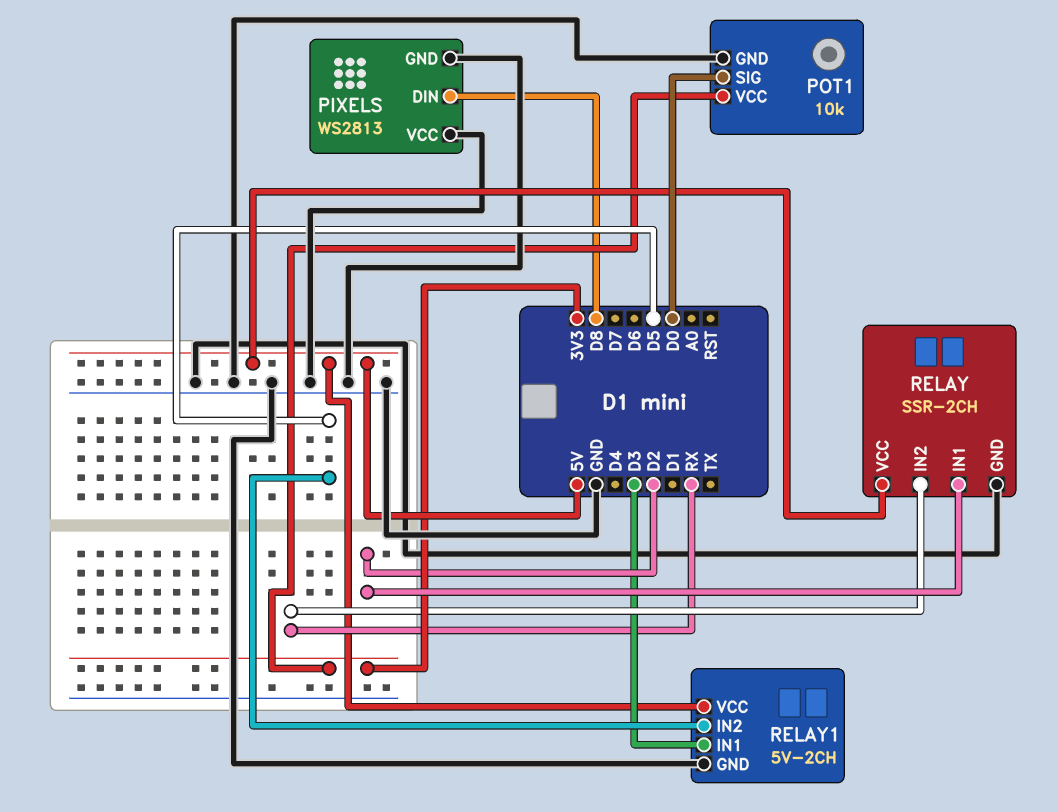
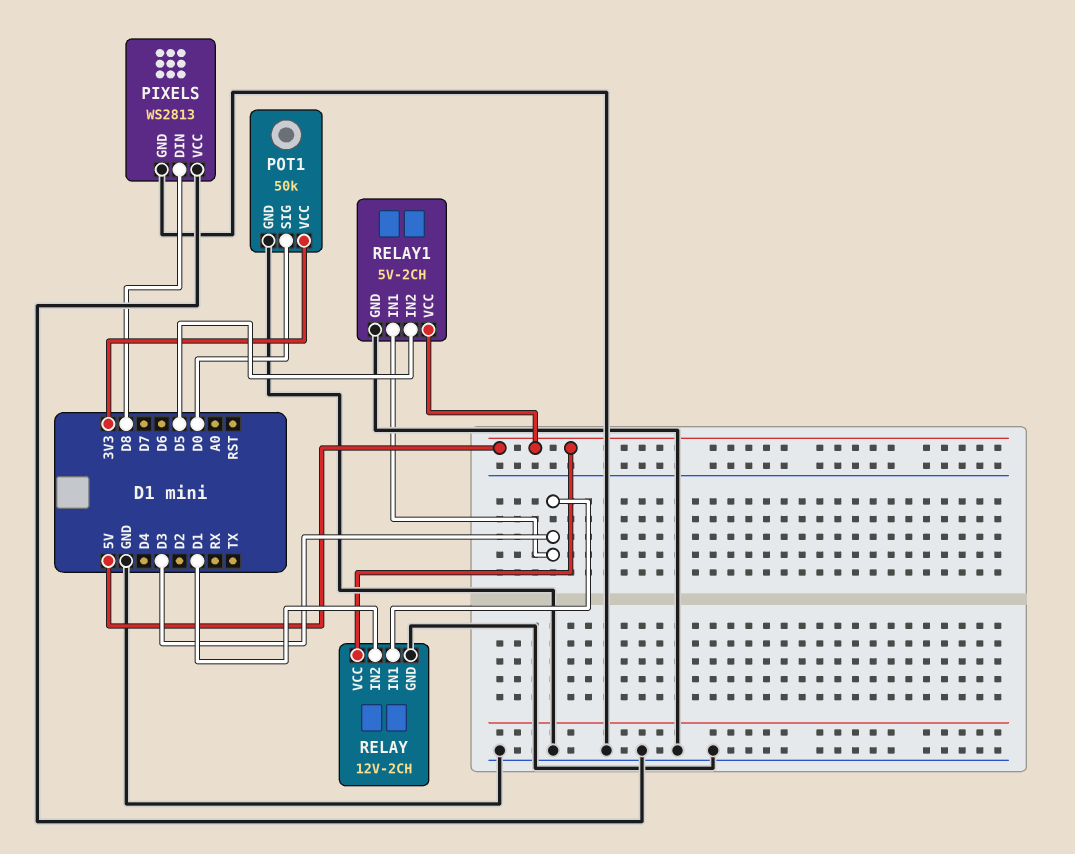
POT1: 10k -> 50k
RELAY: SSR-2CH -> 12V-2CH
RELAY pin IN1: D2 -> D3
RELAY pin IN2: RX -> D1

